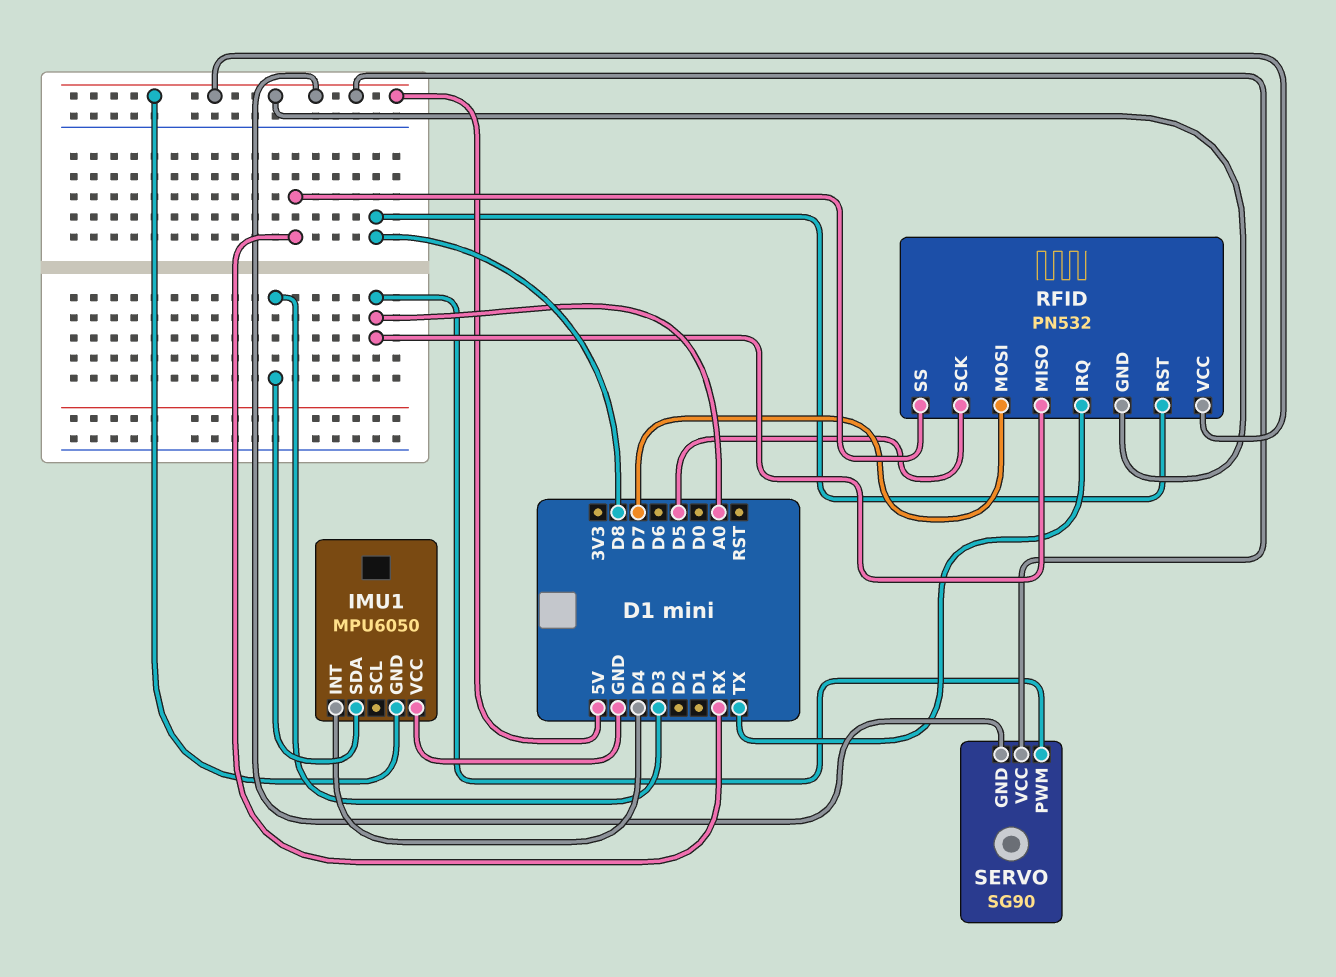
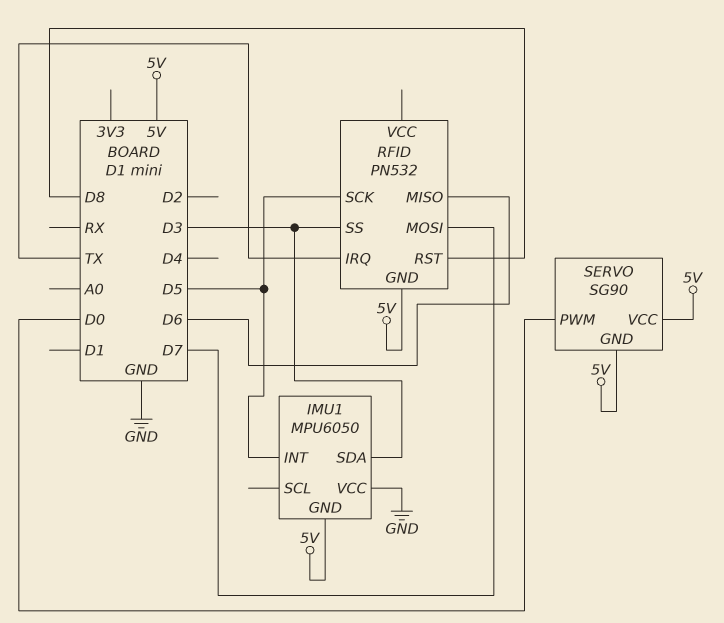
IMU1 pin INT: D4 -> D5
RFID pin MISO: A0 -> D6
RFID pin SS: RX -> D3
RFID pin VCC: 5V -> none
SERVO pin PWM: A0 -> D0

